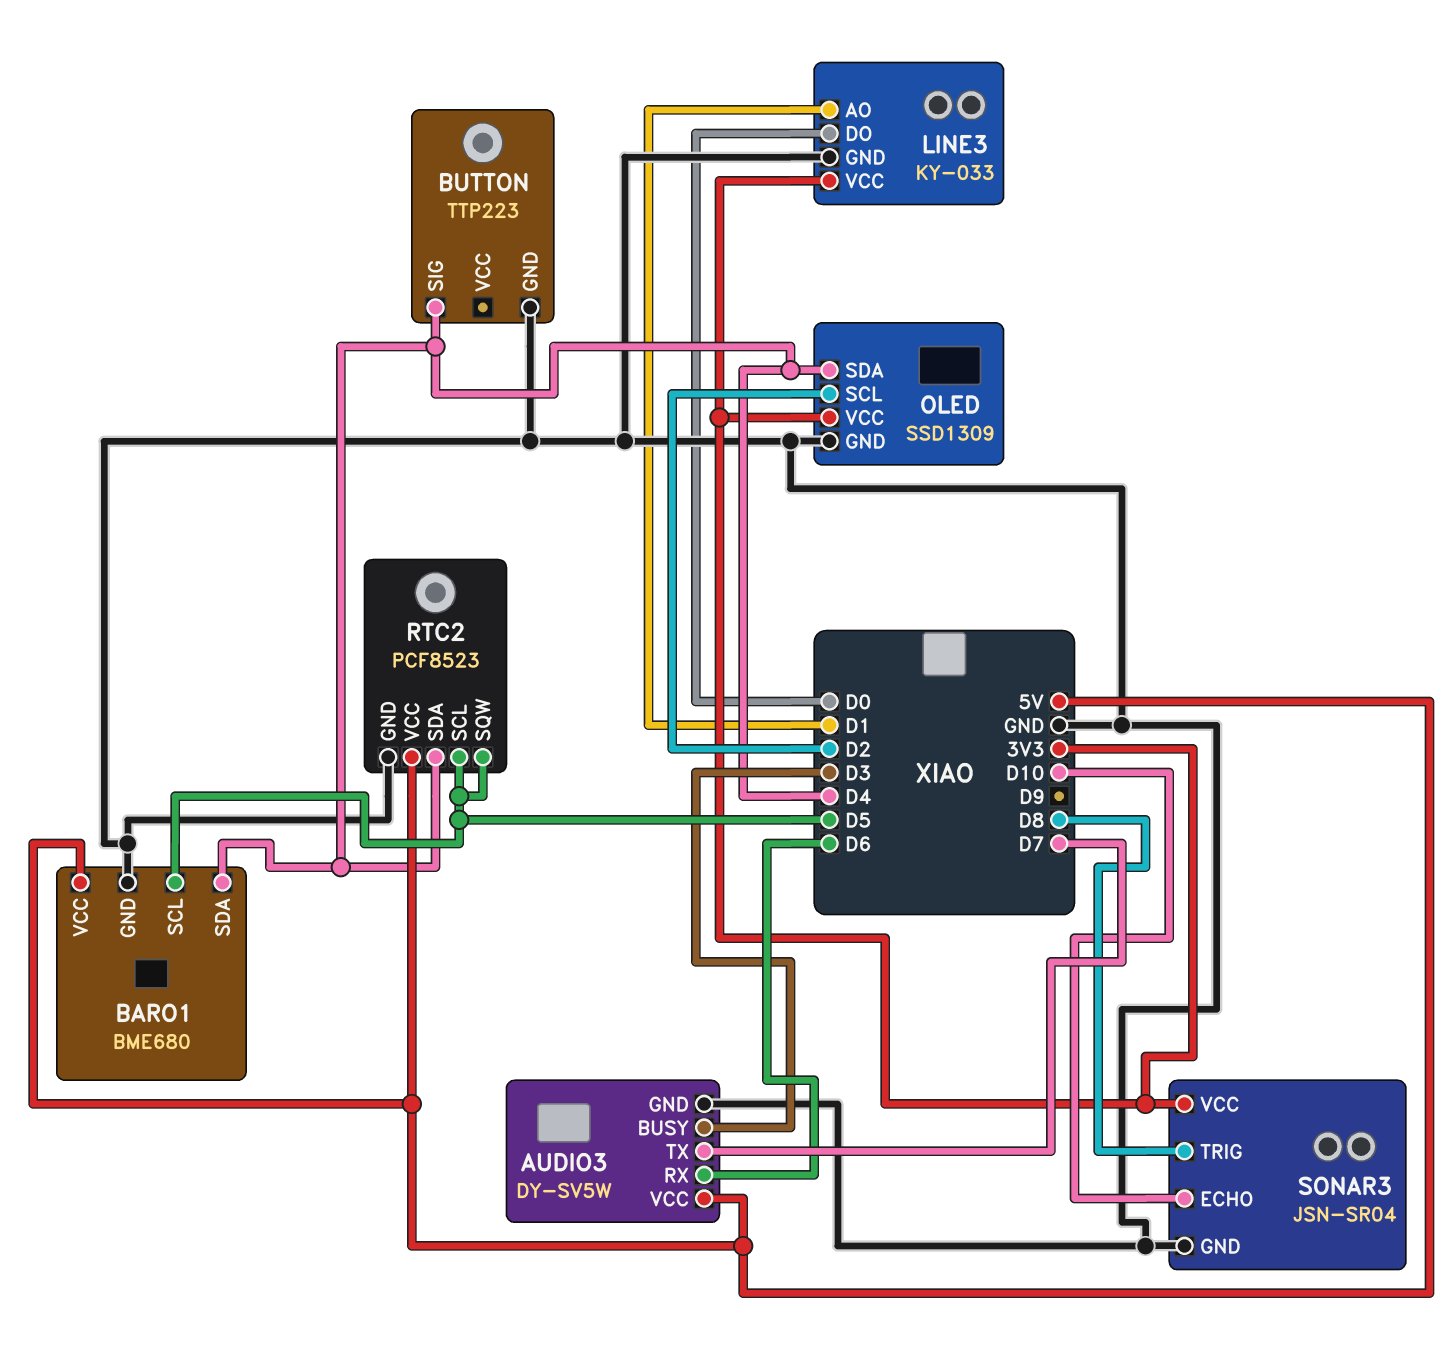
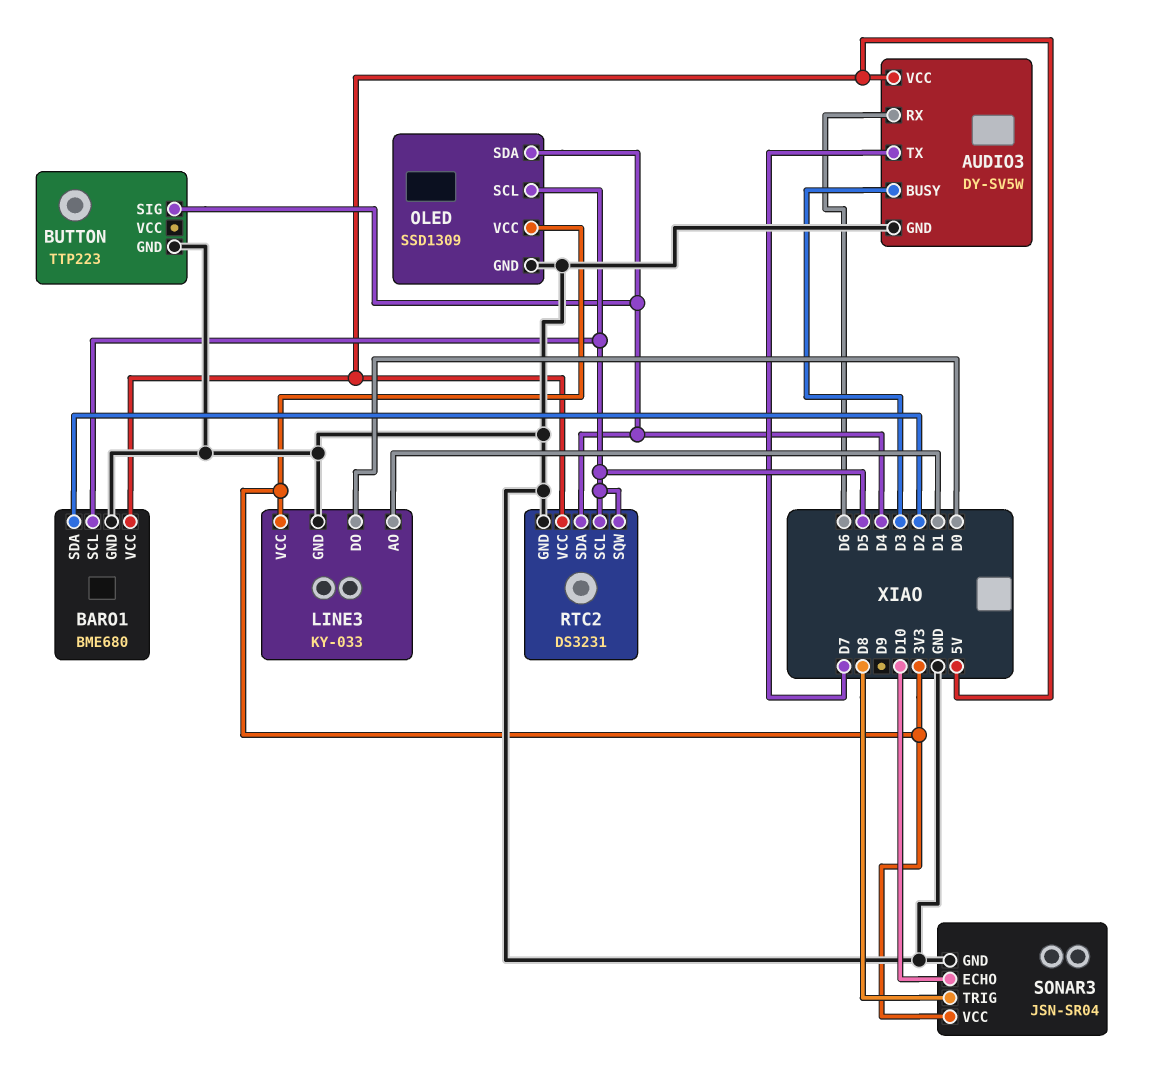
BARO1 pin SDA: D4 -> D2
OLED pin SCL: D2 -> D5
RTC2: PCF8523 -> DS3231

